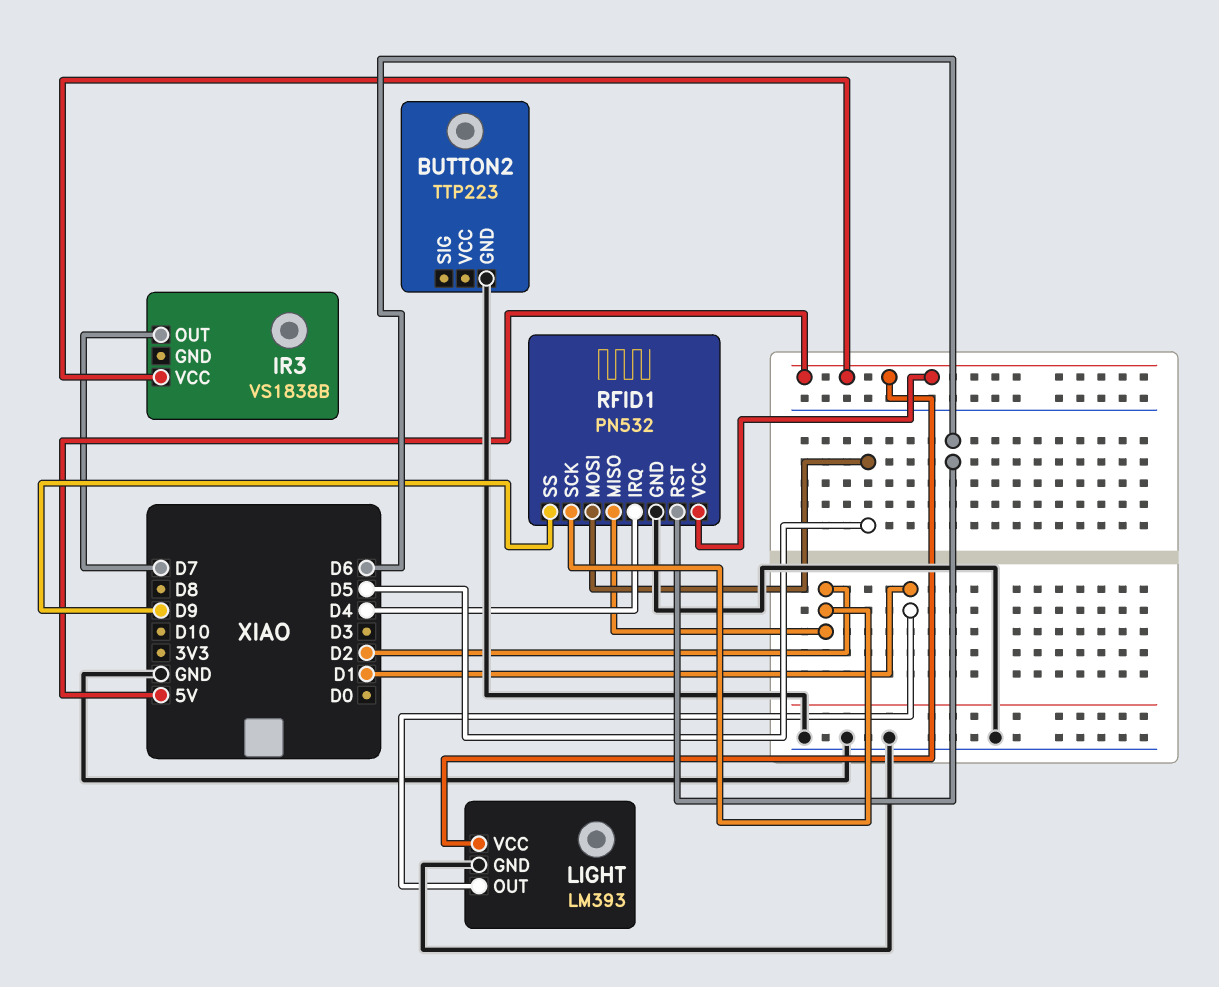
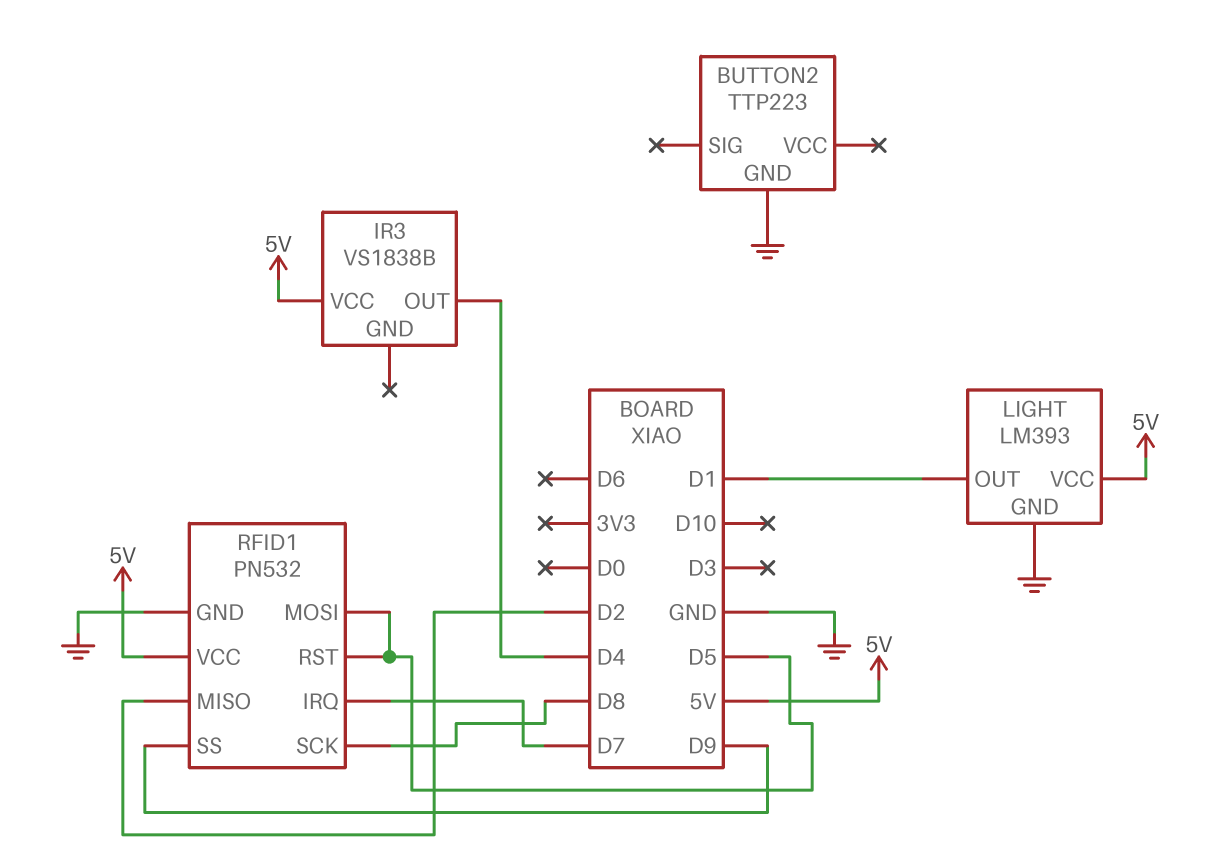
IR3 pin OUT: D7 -> D4
RFID1 pin IRQ: D4 -> D7
RFID1 pin RST: D6 -> D5
RFID1 pin SCK: D2 -> D8

